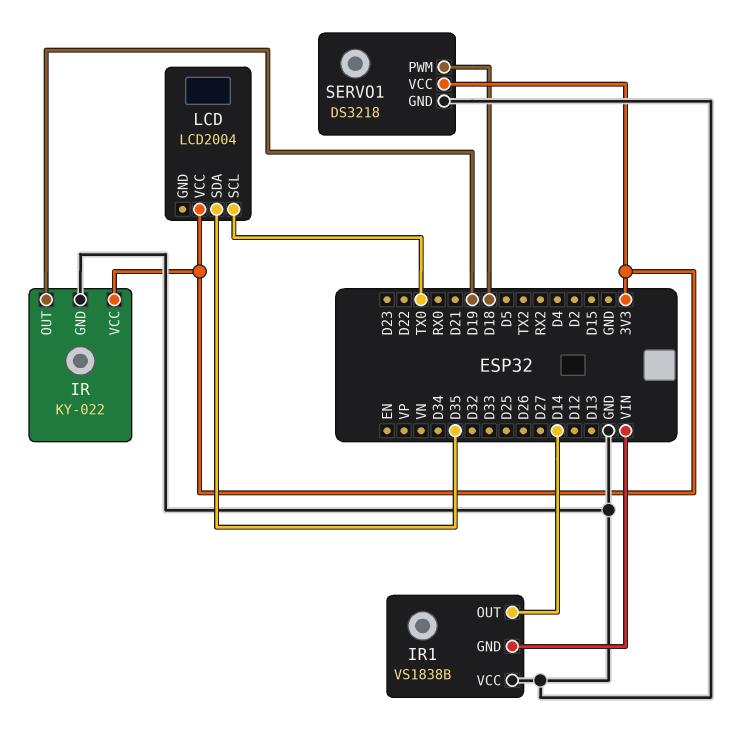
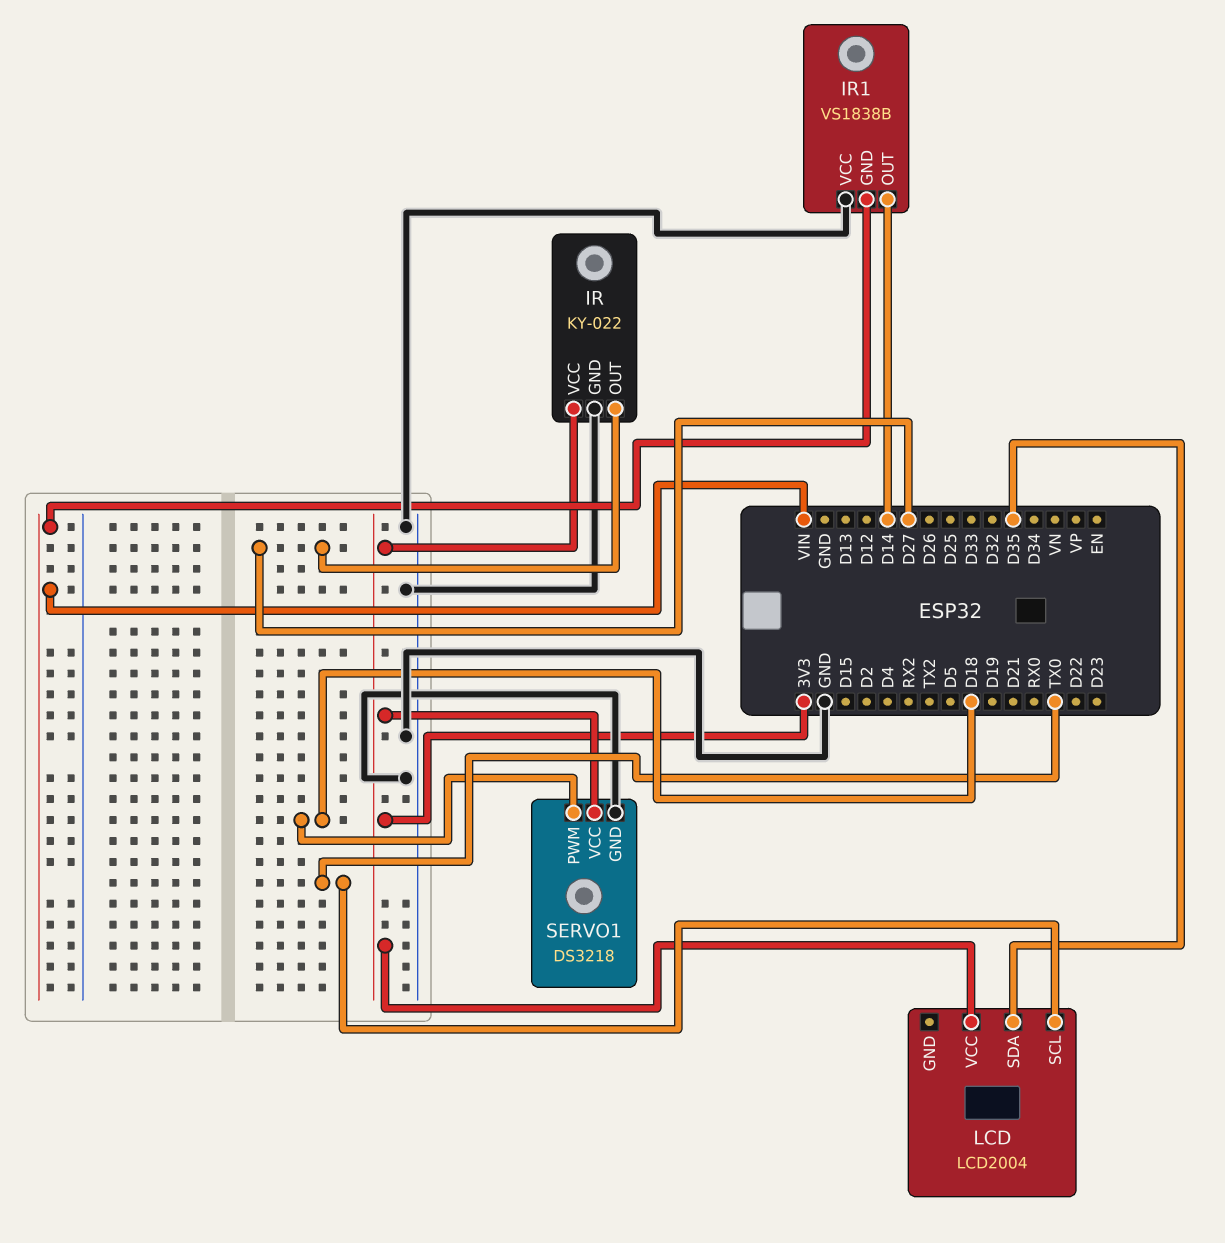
IR pin OUT: D19 -> D27

